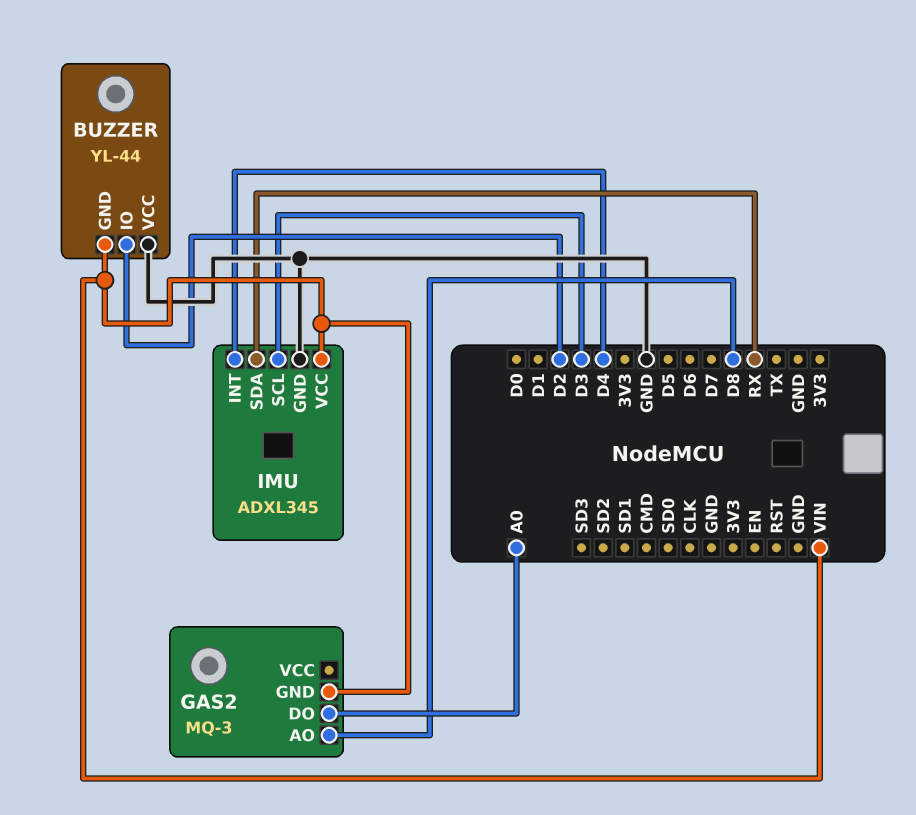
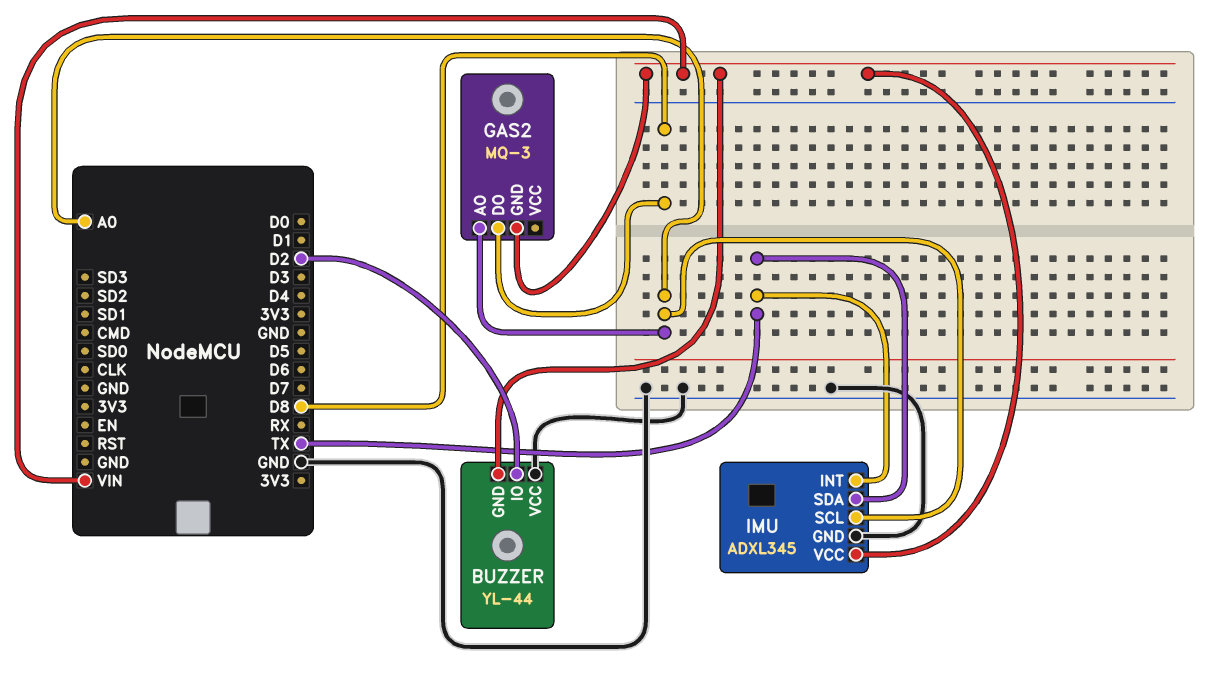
GAS2 pin AO: D8 -> A0
GAS2 pin DO: A0 -> D8
IMU pin INT: D4 -> TX
IMU pin SCL: D3 -> A0
IMU pin SDA: RX -> TX

